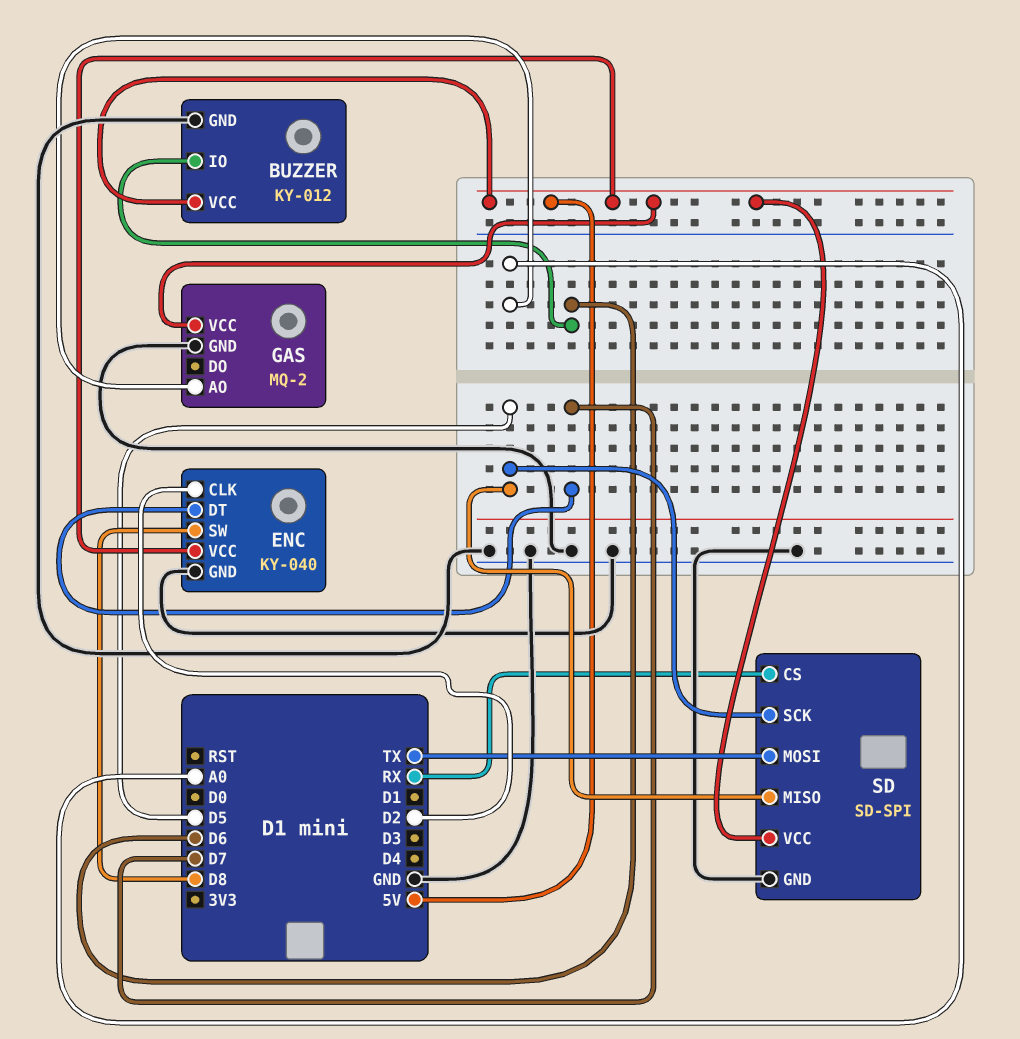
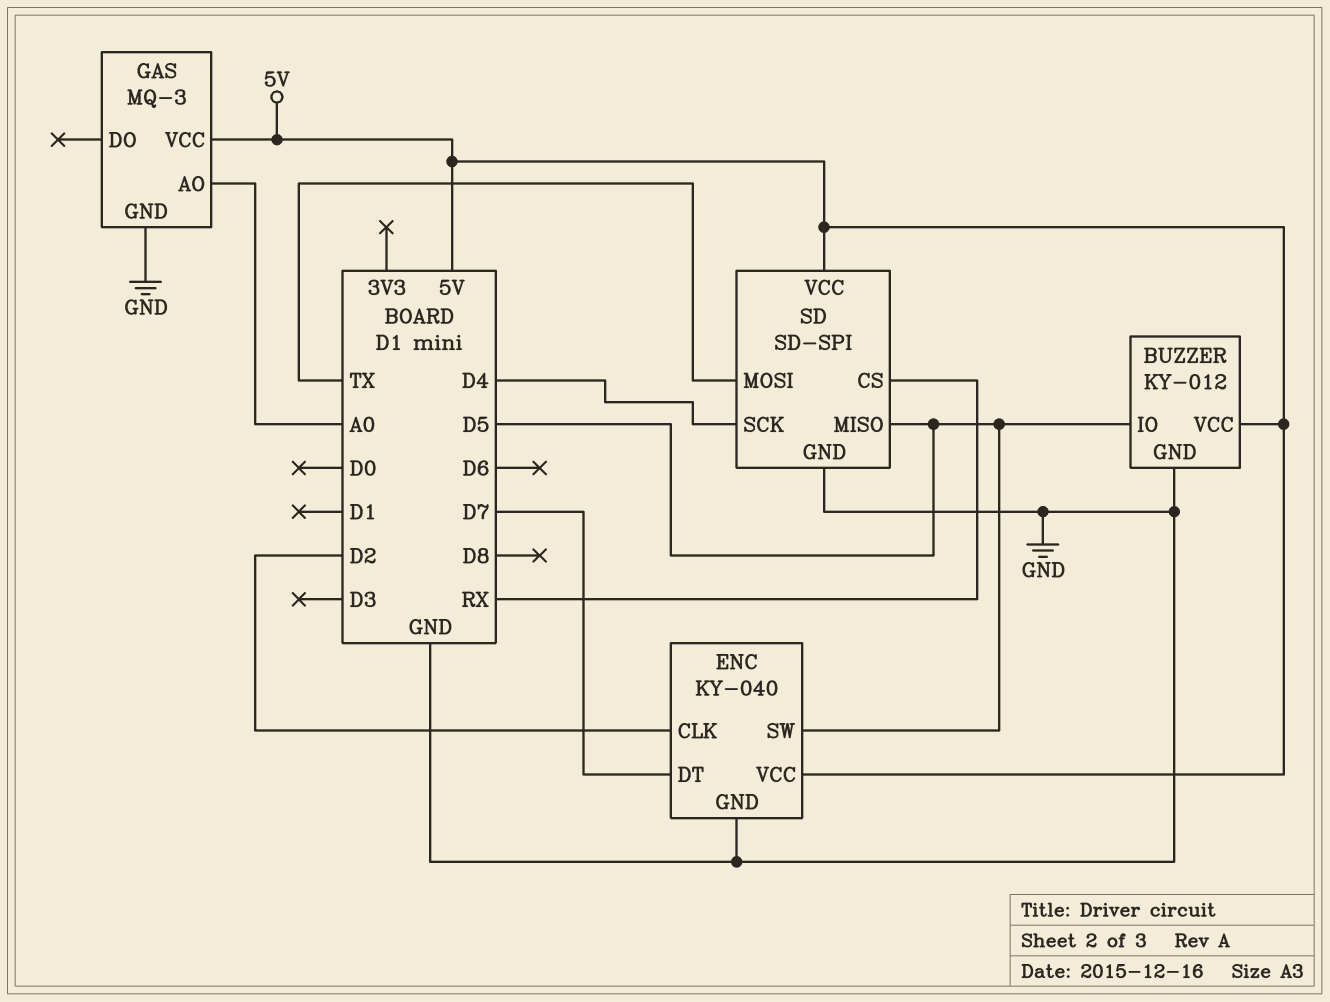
BUZZER pin IO: D6 -> D5
ENC pin SW: D8 -> D5
GAS: MQ-2 -> MQ-3
SD pin SCK: D5 -> D4

